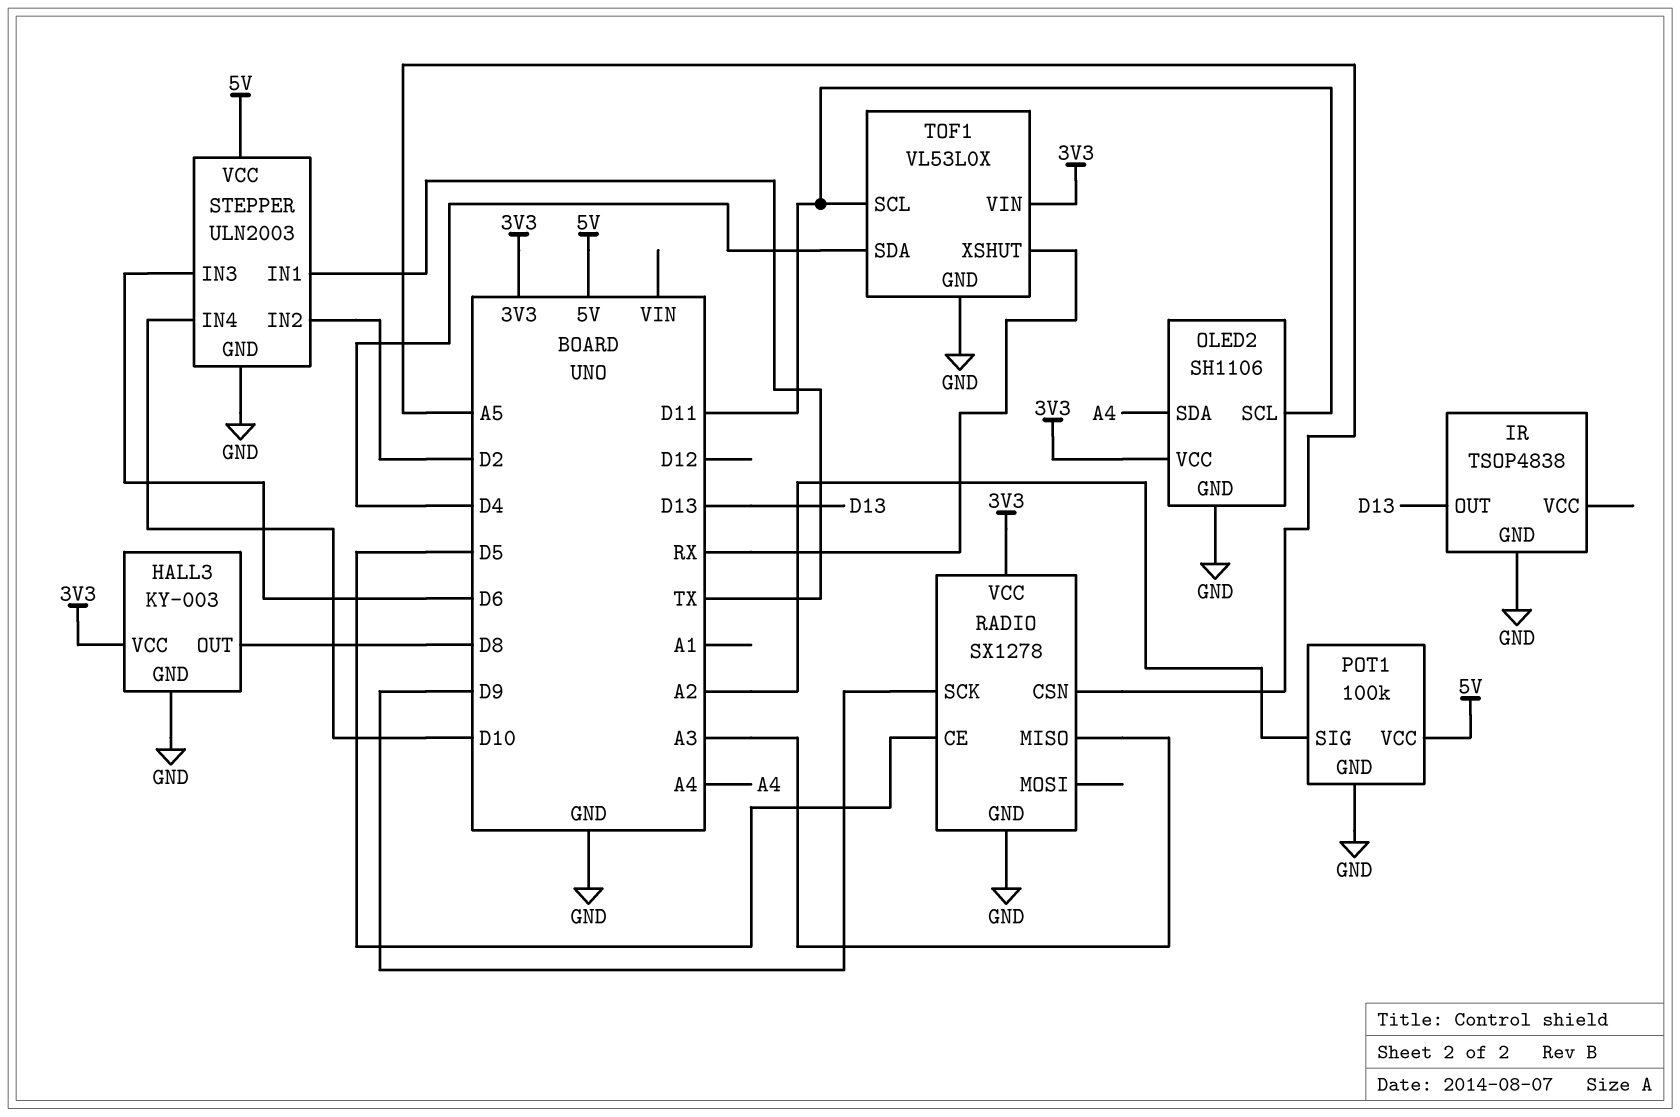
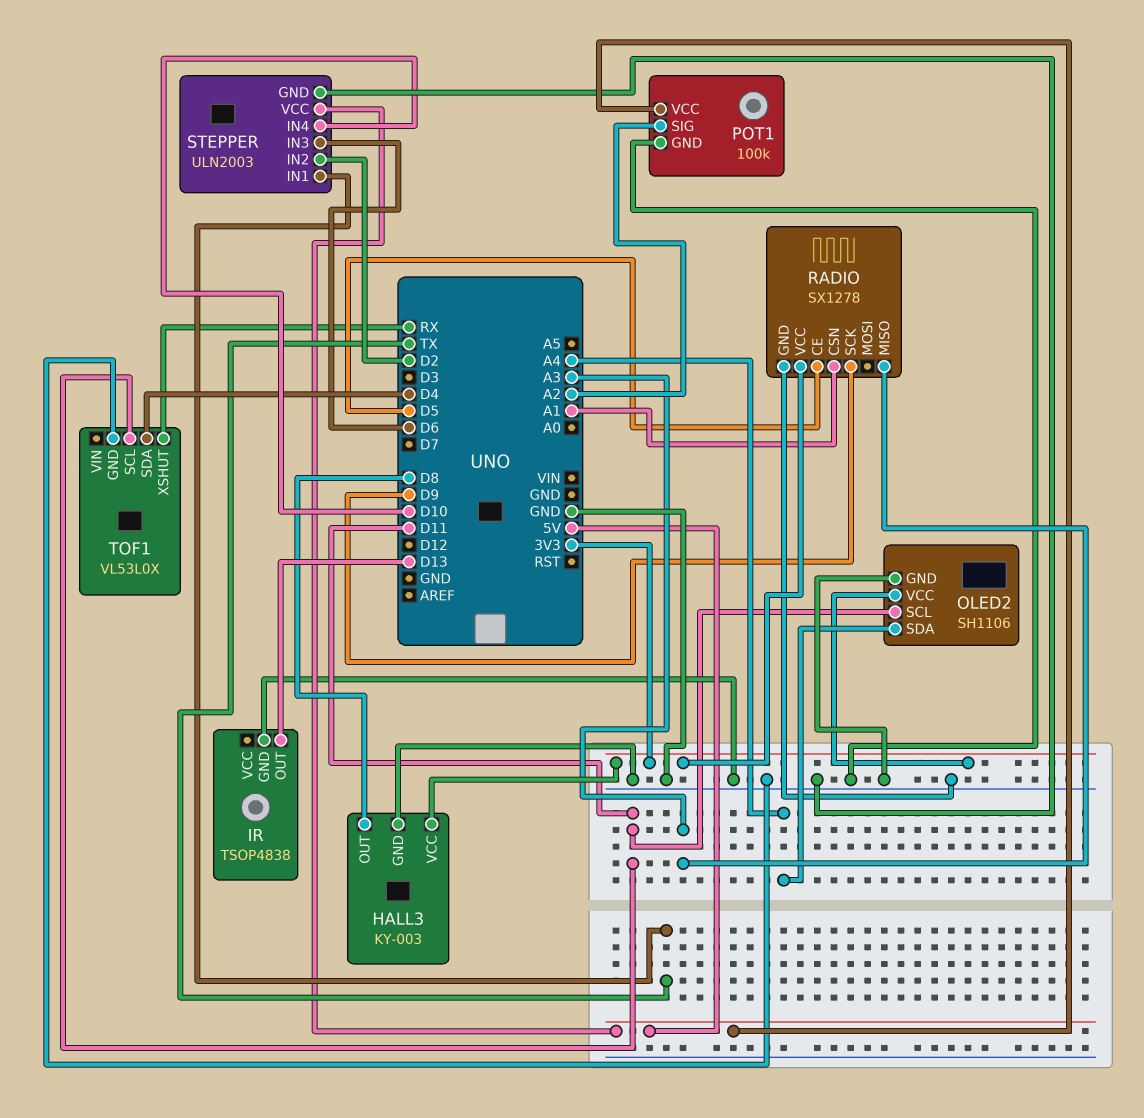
RADIO pin CSN: A5 -> A1
TOF1 pin VIN: 3V3 -> none

